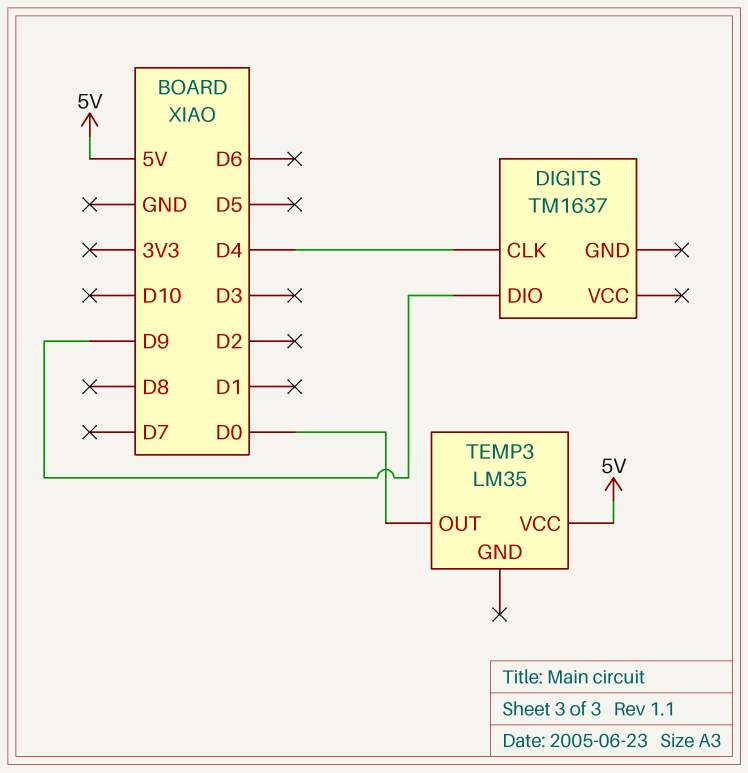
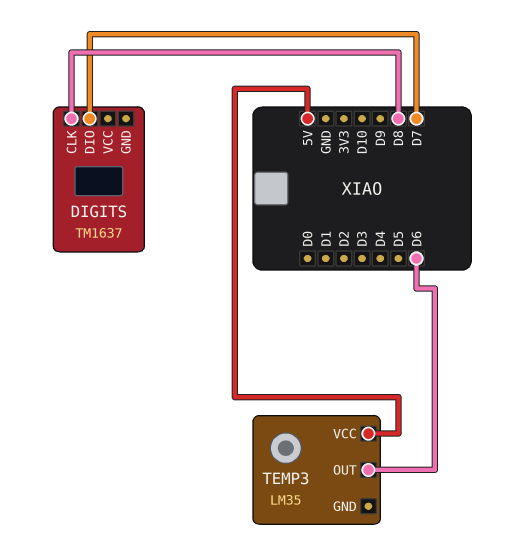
DIGITS pin CLK: D4 -> D8
DIGITS pin DIO: D9 -> D7
TEMP3 pin OUT: D0 -> D6

